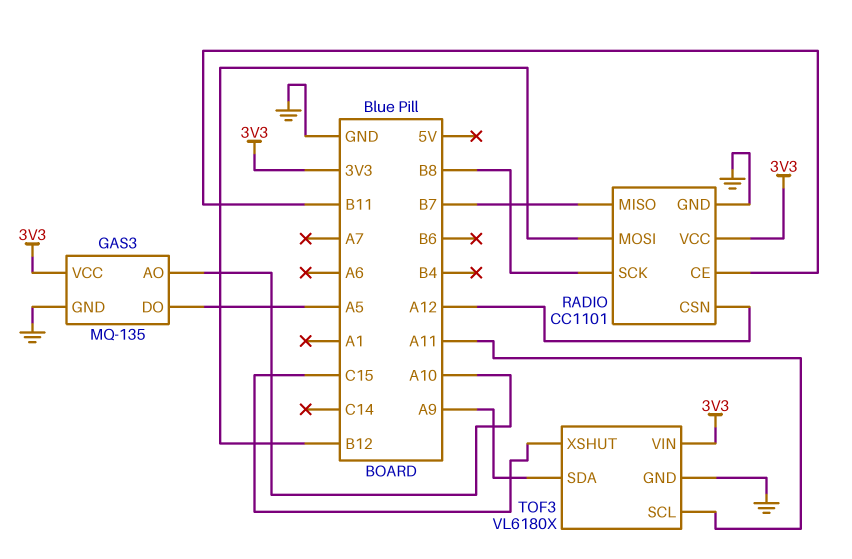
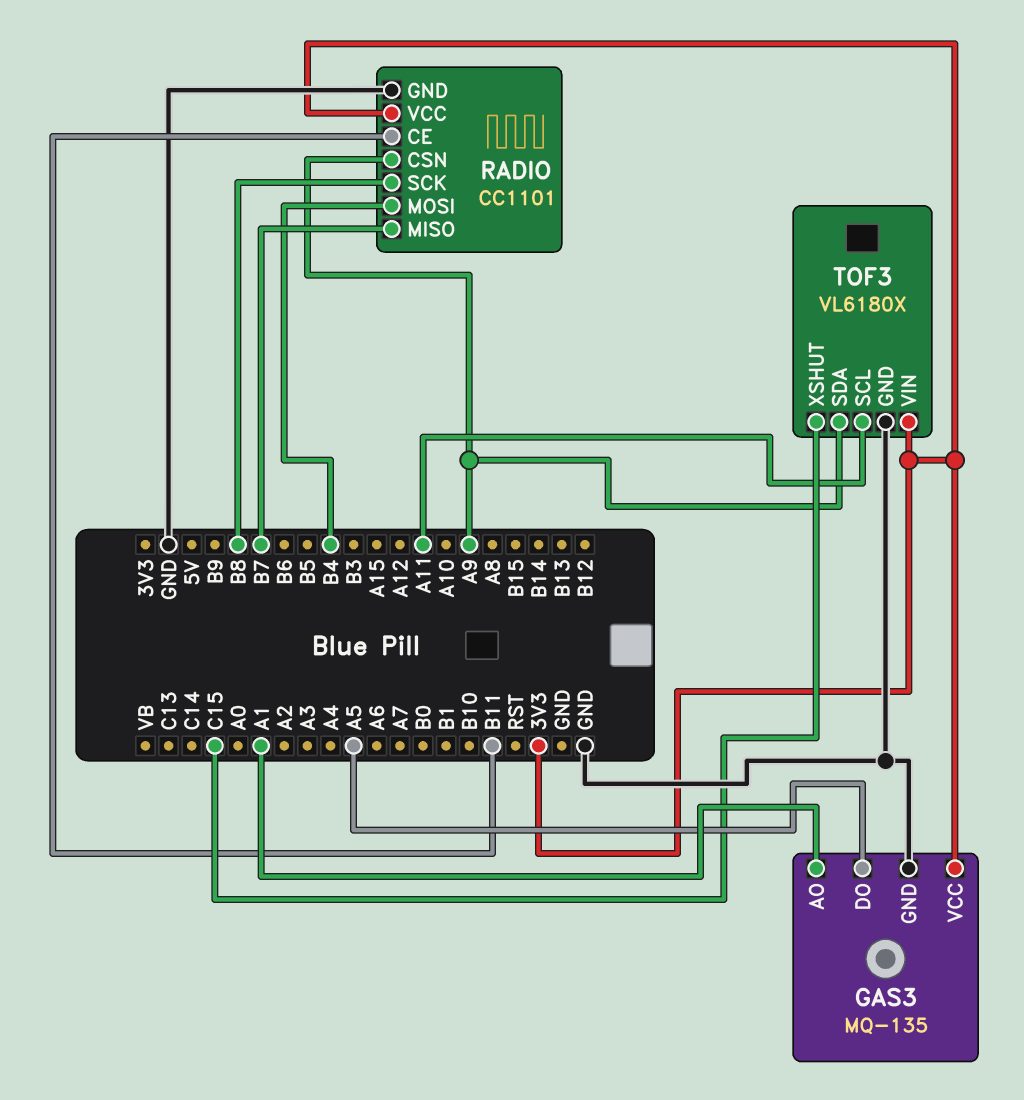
GAS3 pin AO: A10 -> A1
RADIO pin CSN: A12 -> A9
RADIO pin MOSI: B12 -> B4

